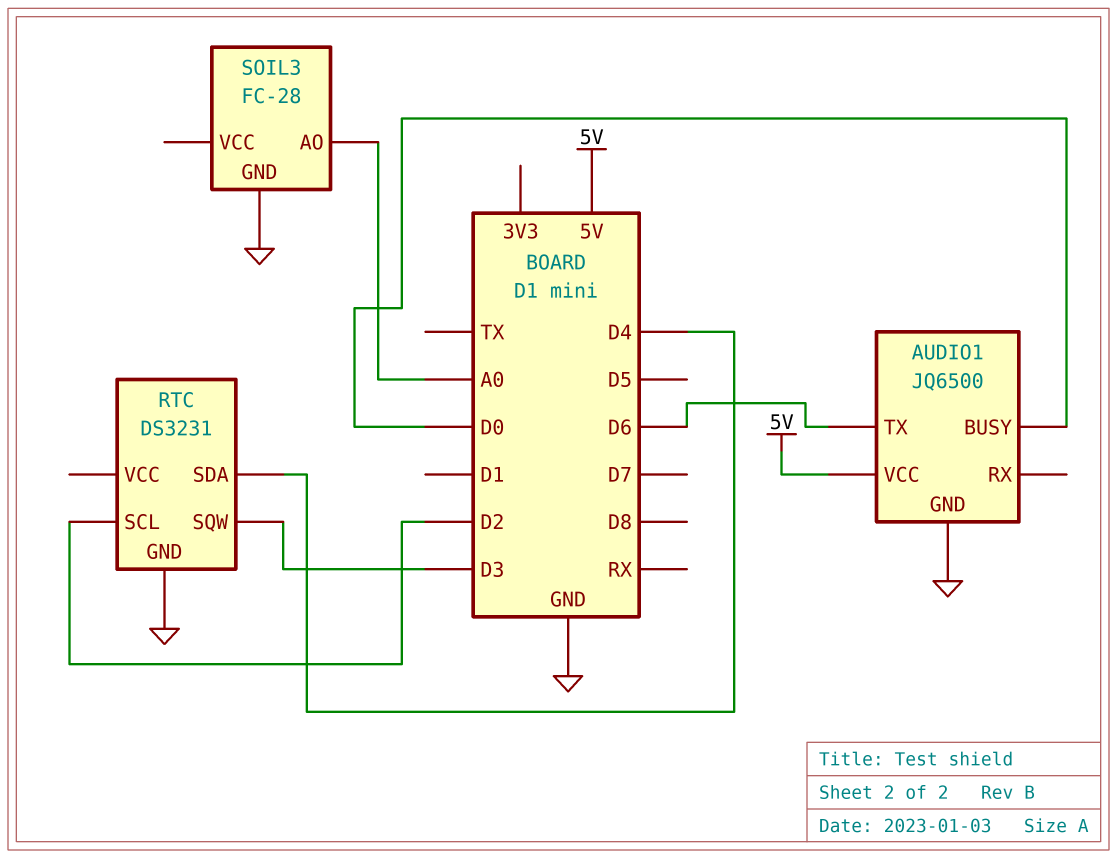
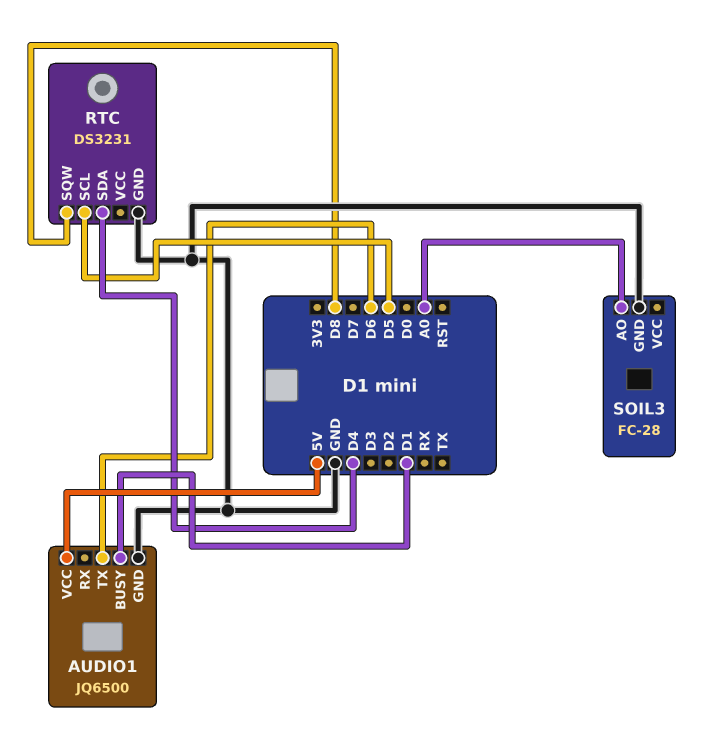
AUDIO1 pin BUSY: D0 -> D1
RTC pin SCL: D2 -> D5
RTC pin SQW: D3 -> D8

